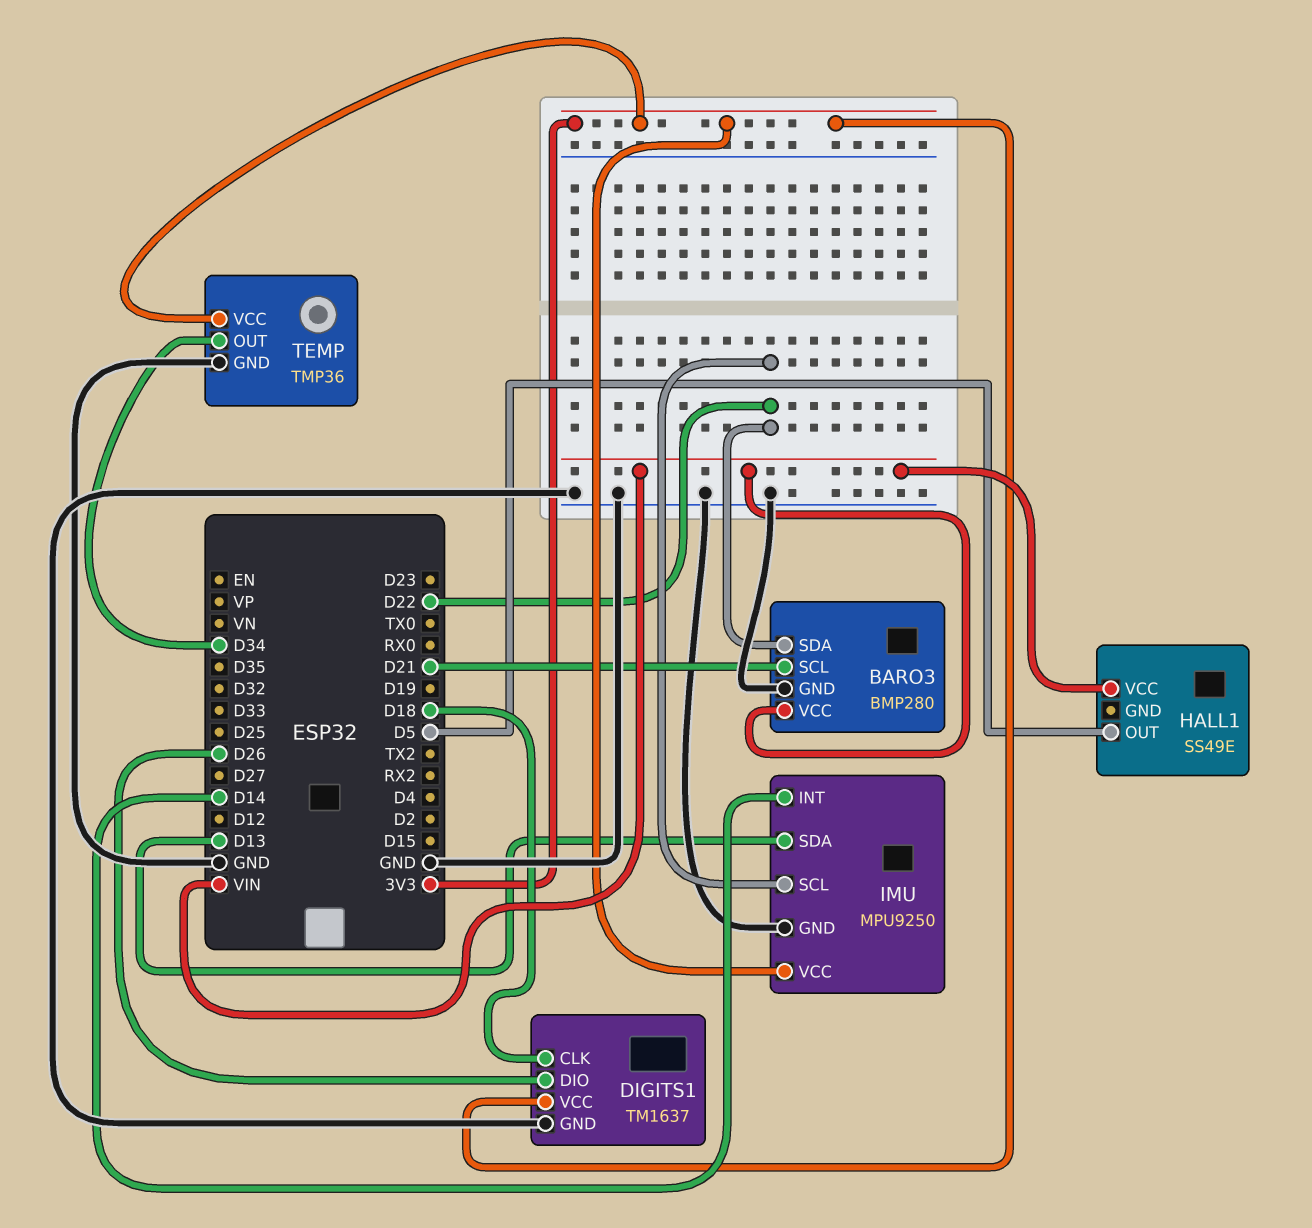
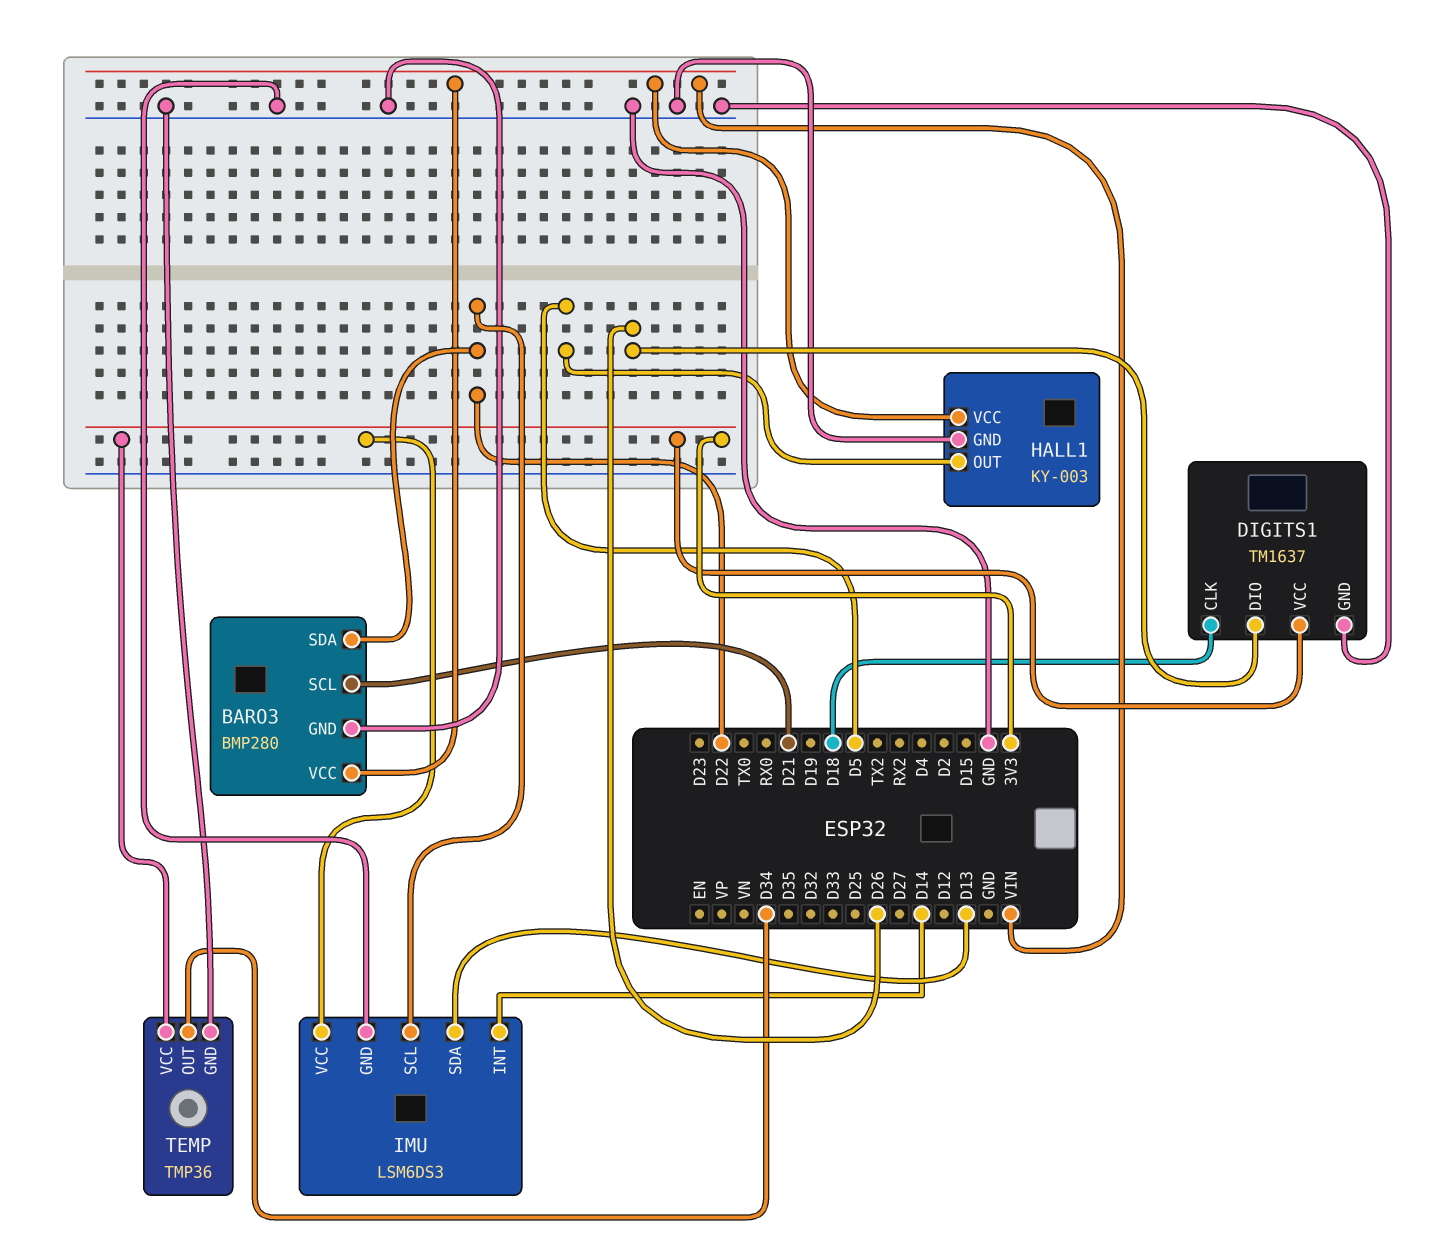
HALL1: SS49E -> KY-003
HALL1 pin GND: none -> GND
IMU: MPU9250 -> LSM6DS3

